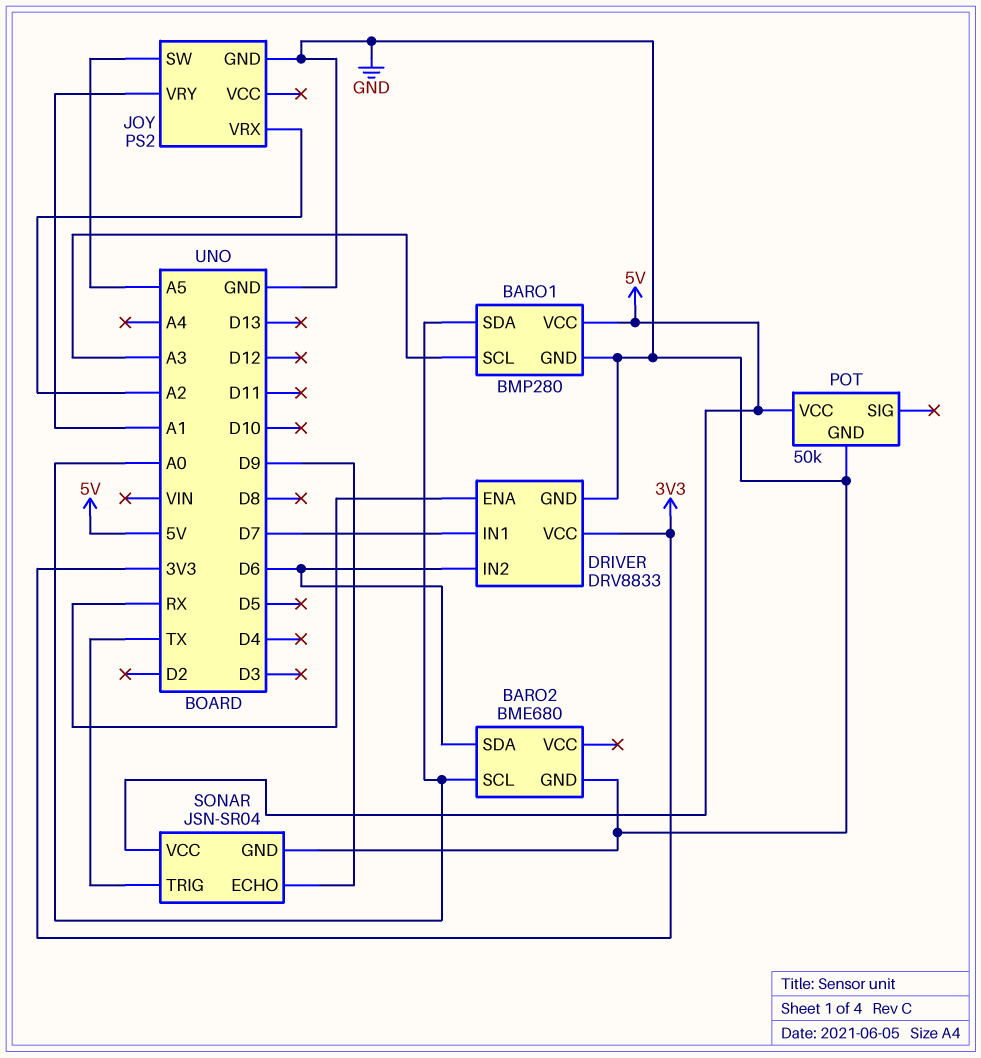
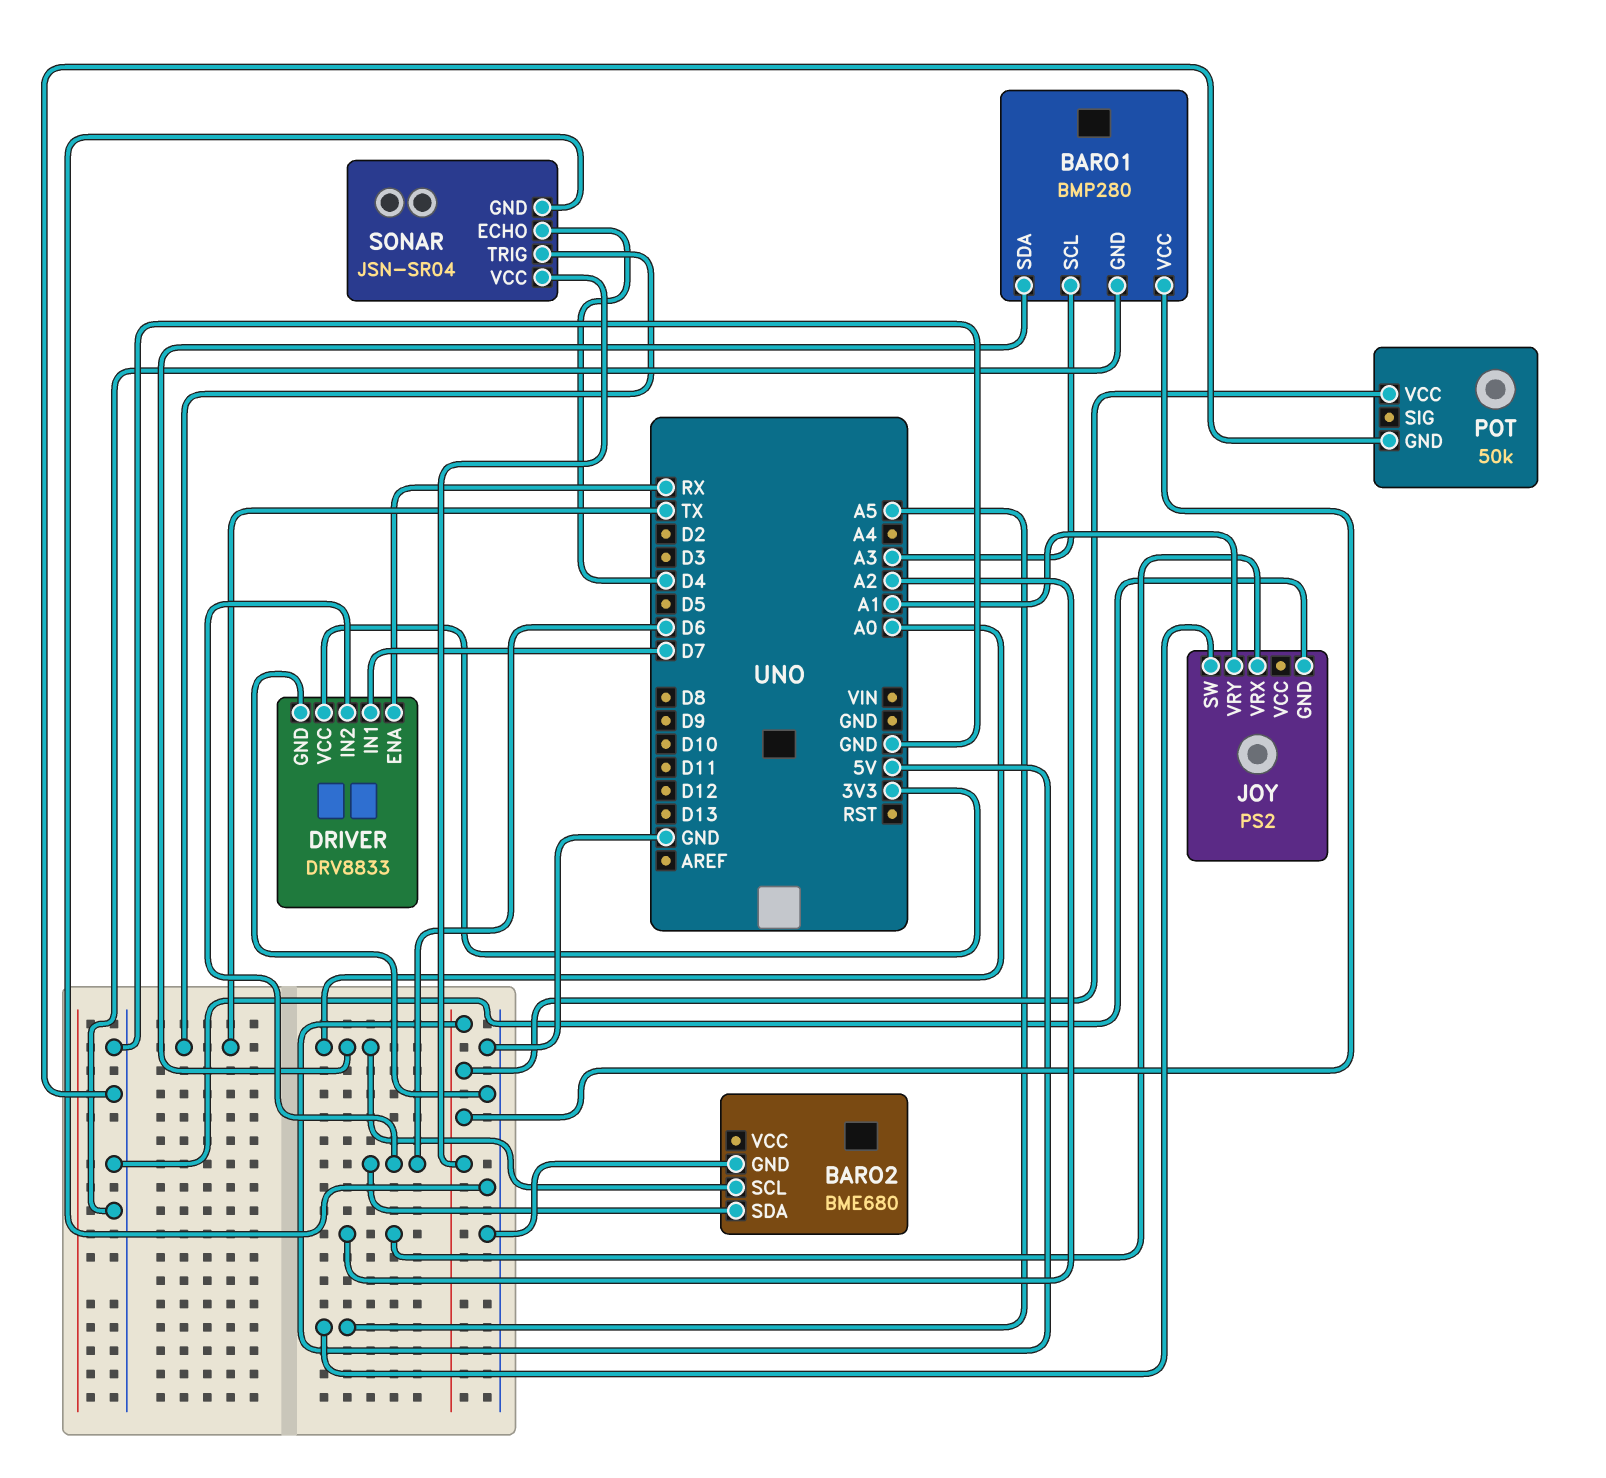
SONAR pin ECHO: D9 -> D4

